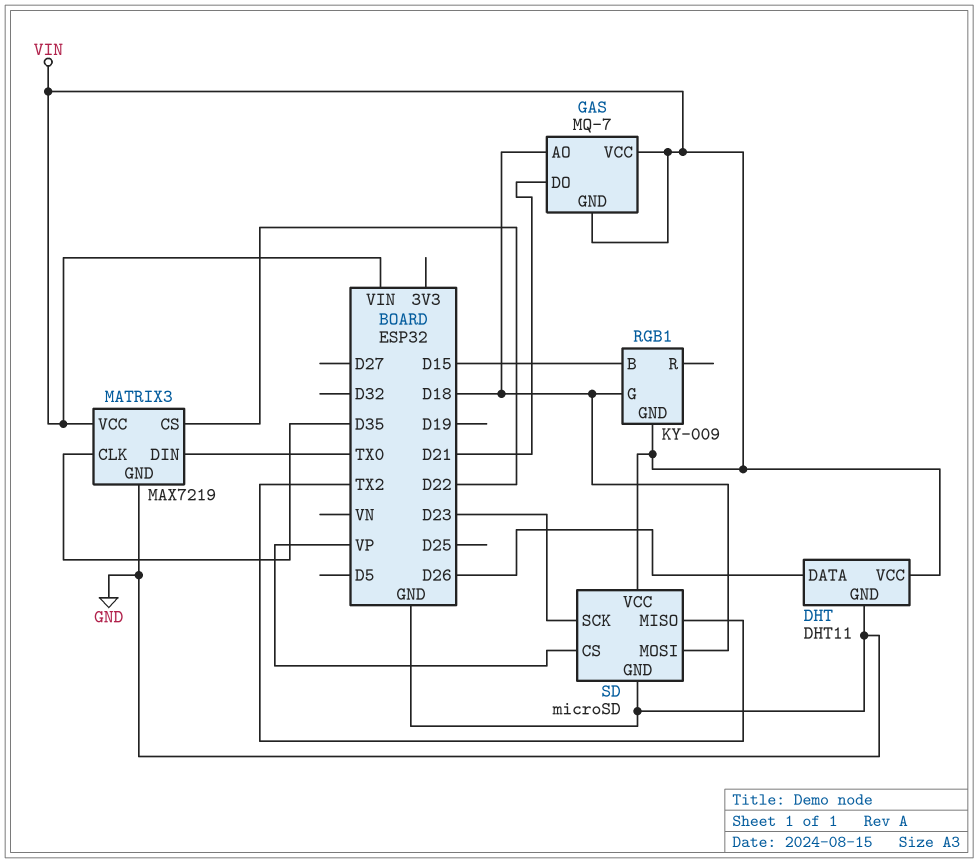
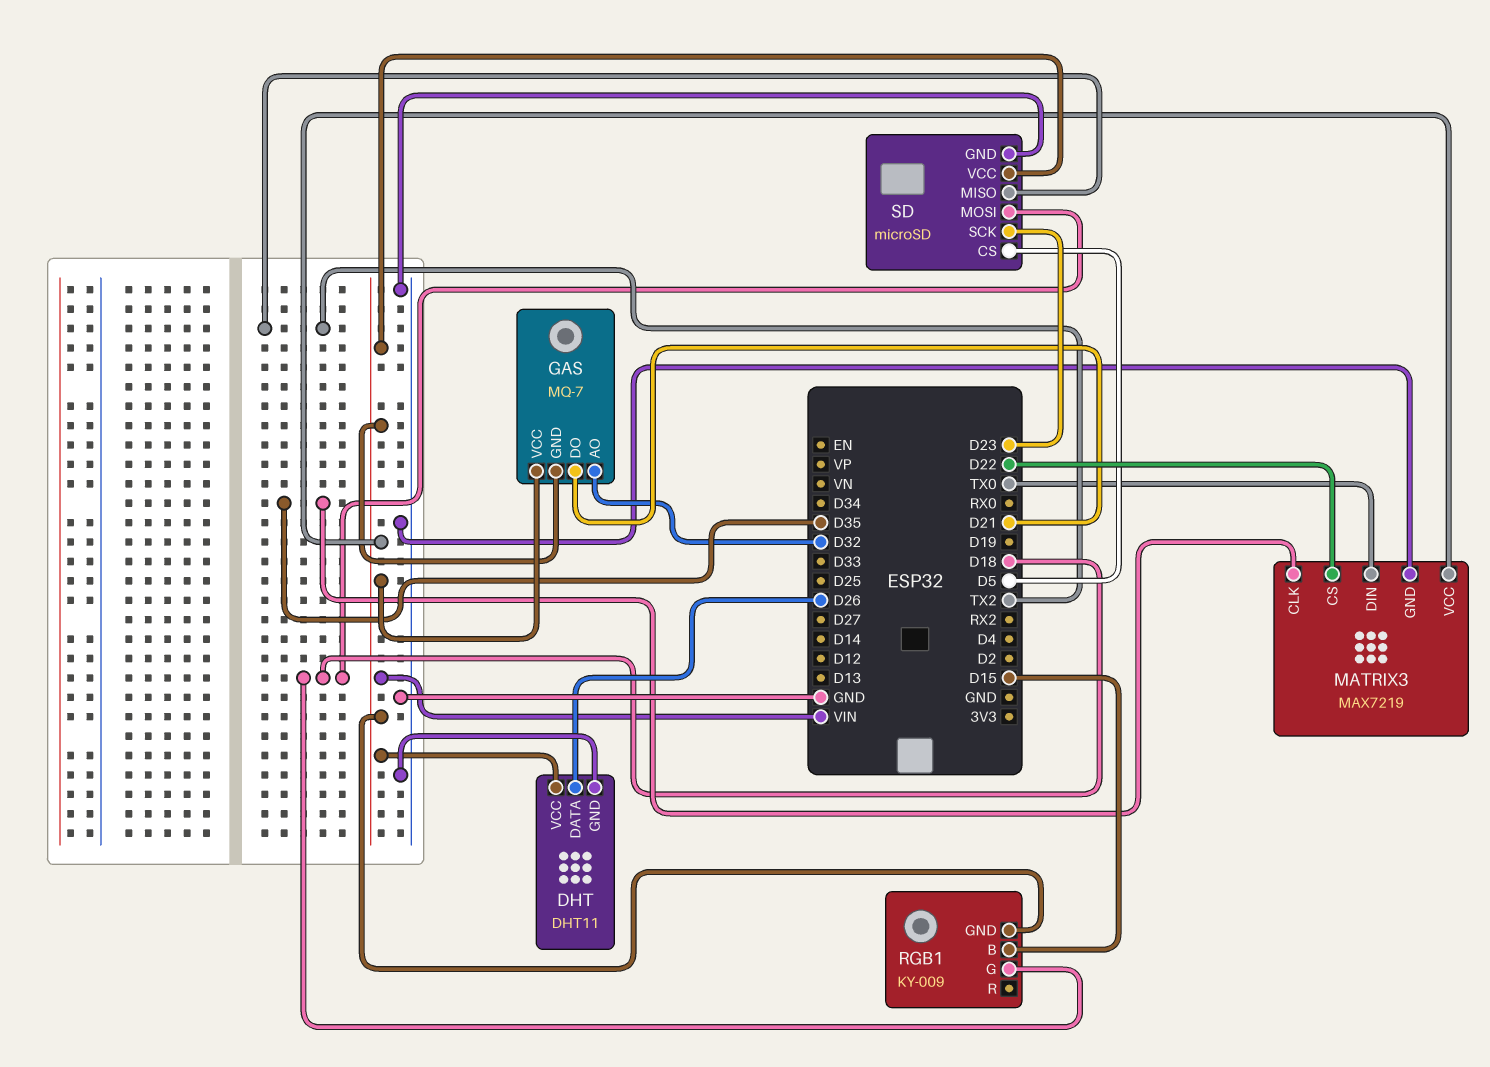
GAS pin AO: D18 -> D32
SD pin CS: VP -> D5

